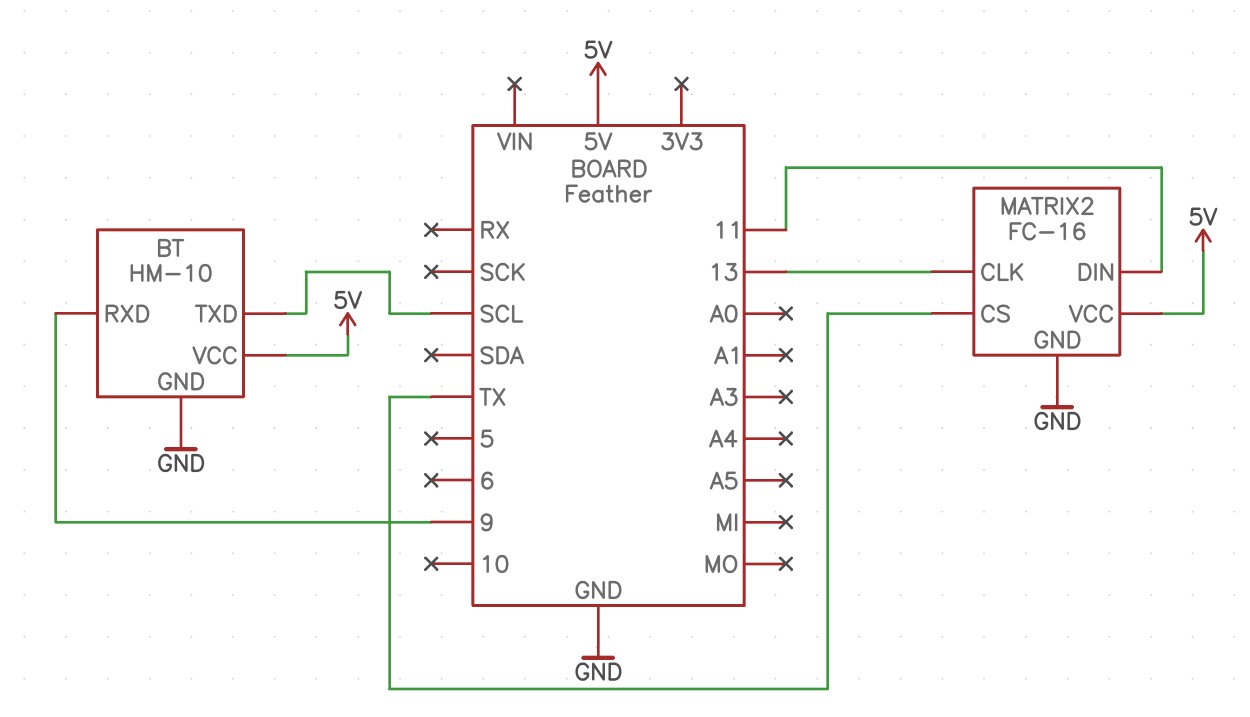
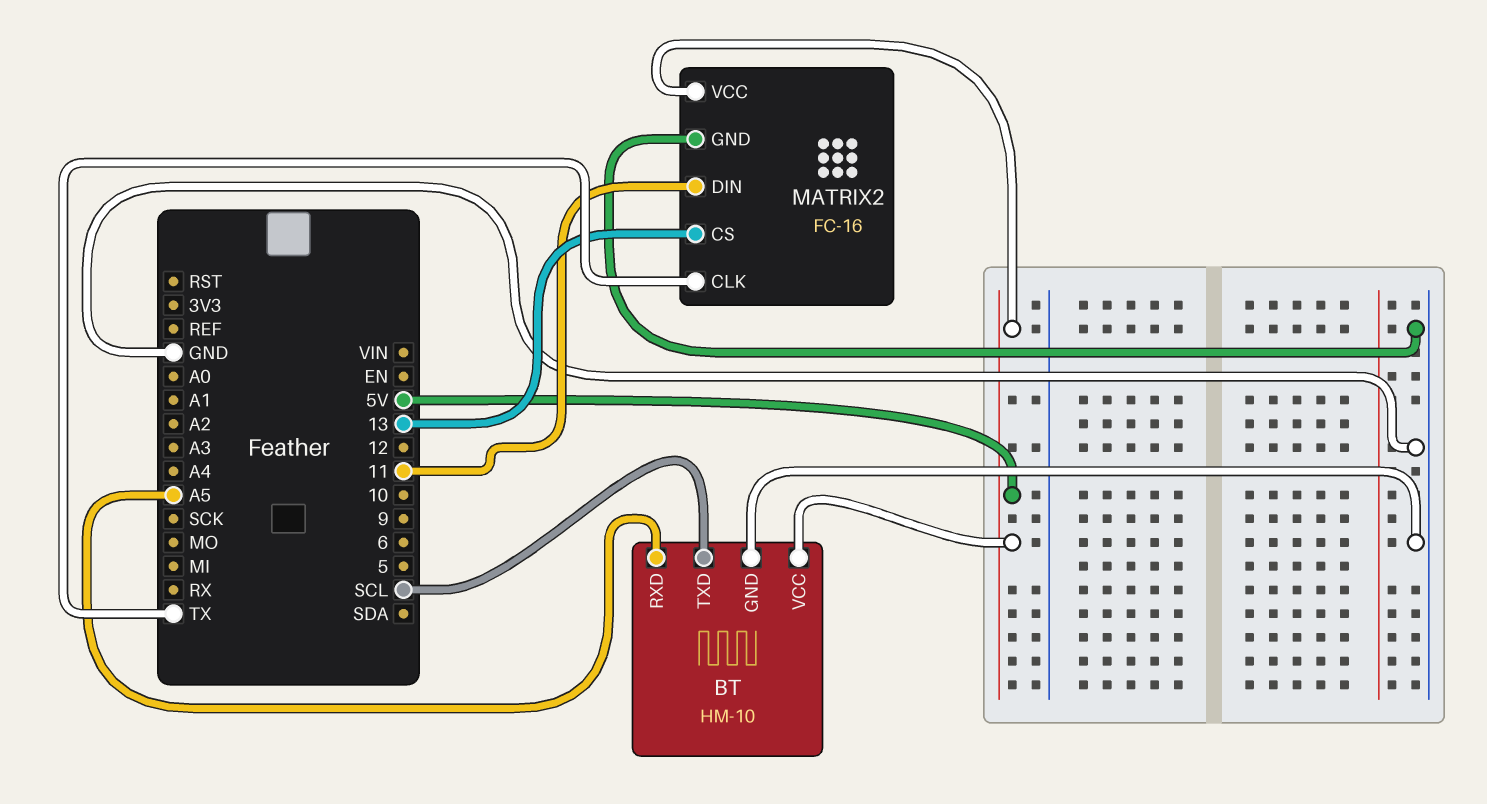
BT pin RXD: 9 -> A5
MATRIX2 pin CLK: 13 -> TX
MATRIX2 pin CS: TX -> 13

